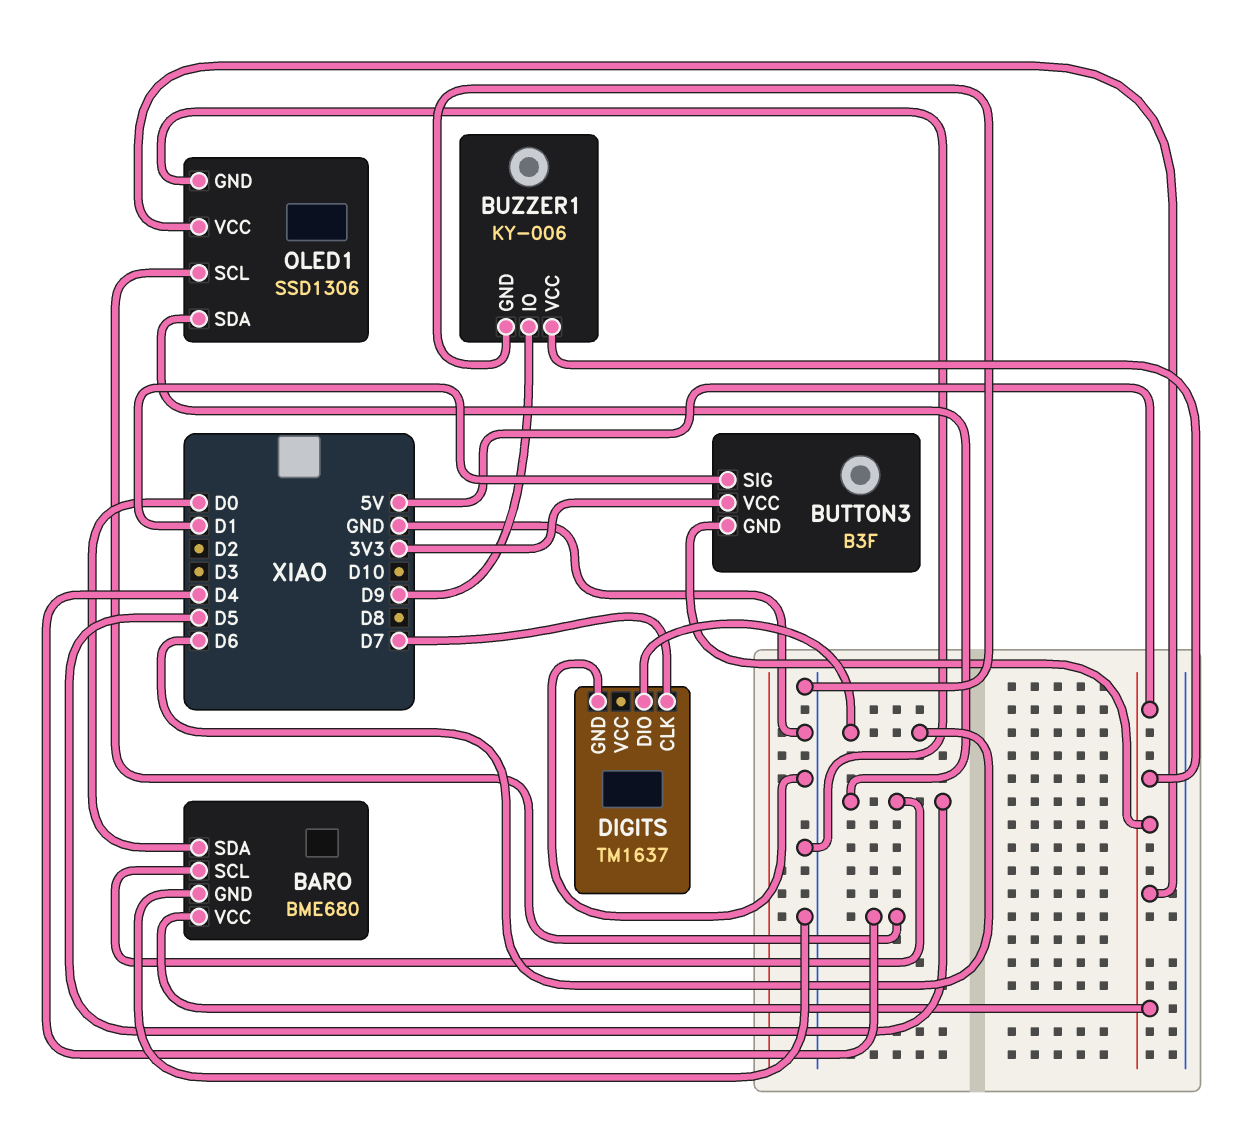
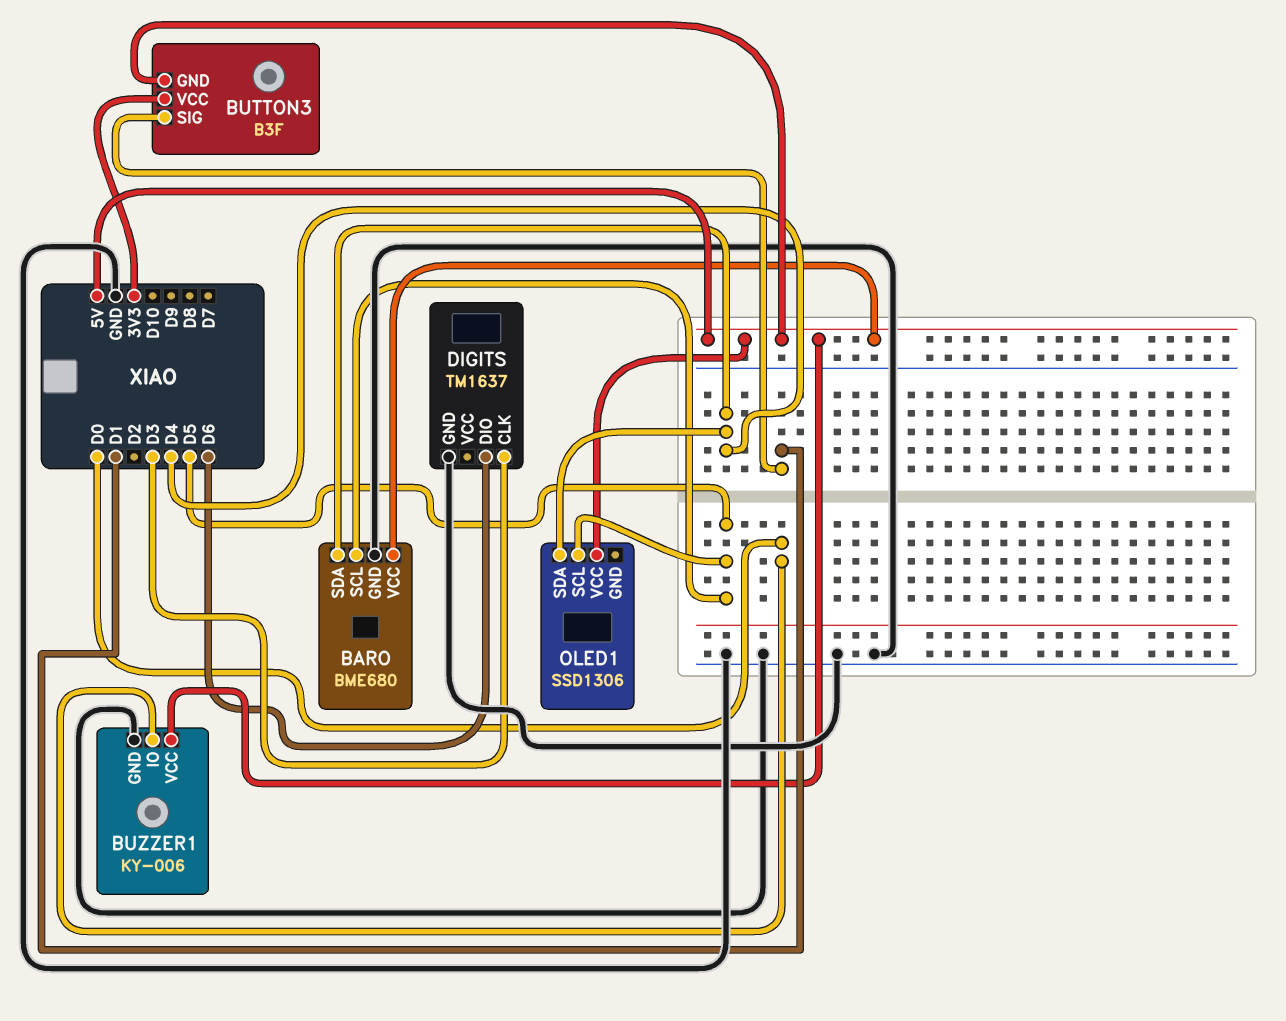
BARO pin SDA: D0 -> D4
BUZZER1 pin IO: D9 -> D0
DIGITS pin CLK: D7 -> D3
OLED1 pin GND: GND -> none
OLED1 pin SCL: D4 -> D5
OLED1 pin SDA: D5 -> D4

